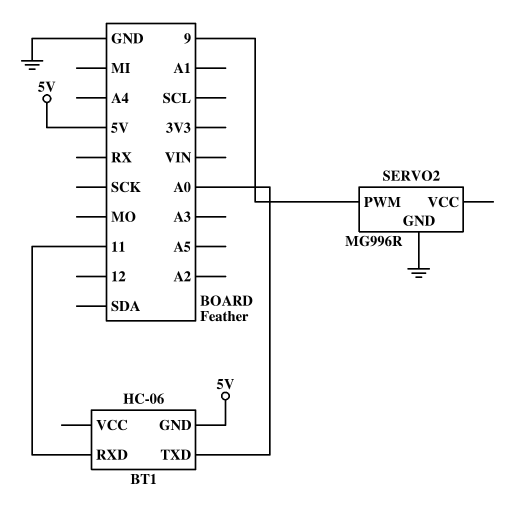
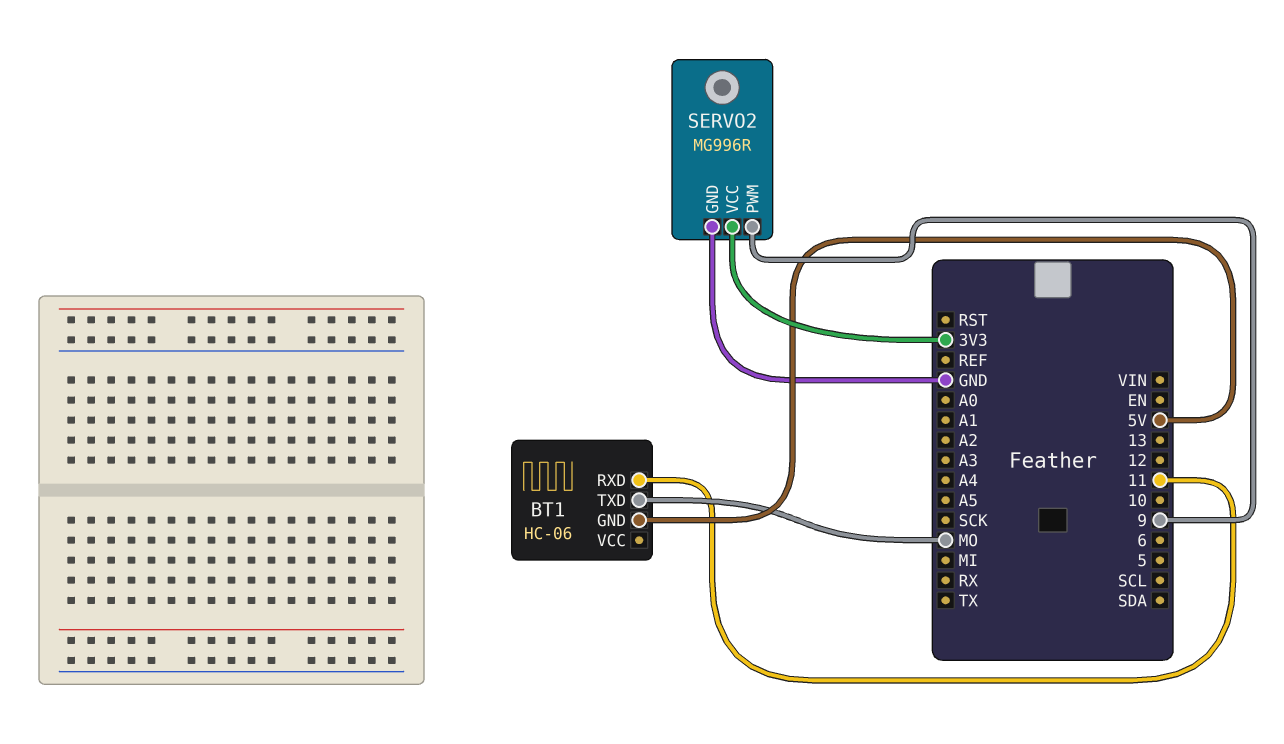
BT1 pin TXD: A0 -> MO
SERVO2 pin VCC: none -> 3V3

